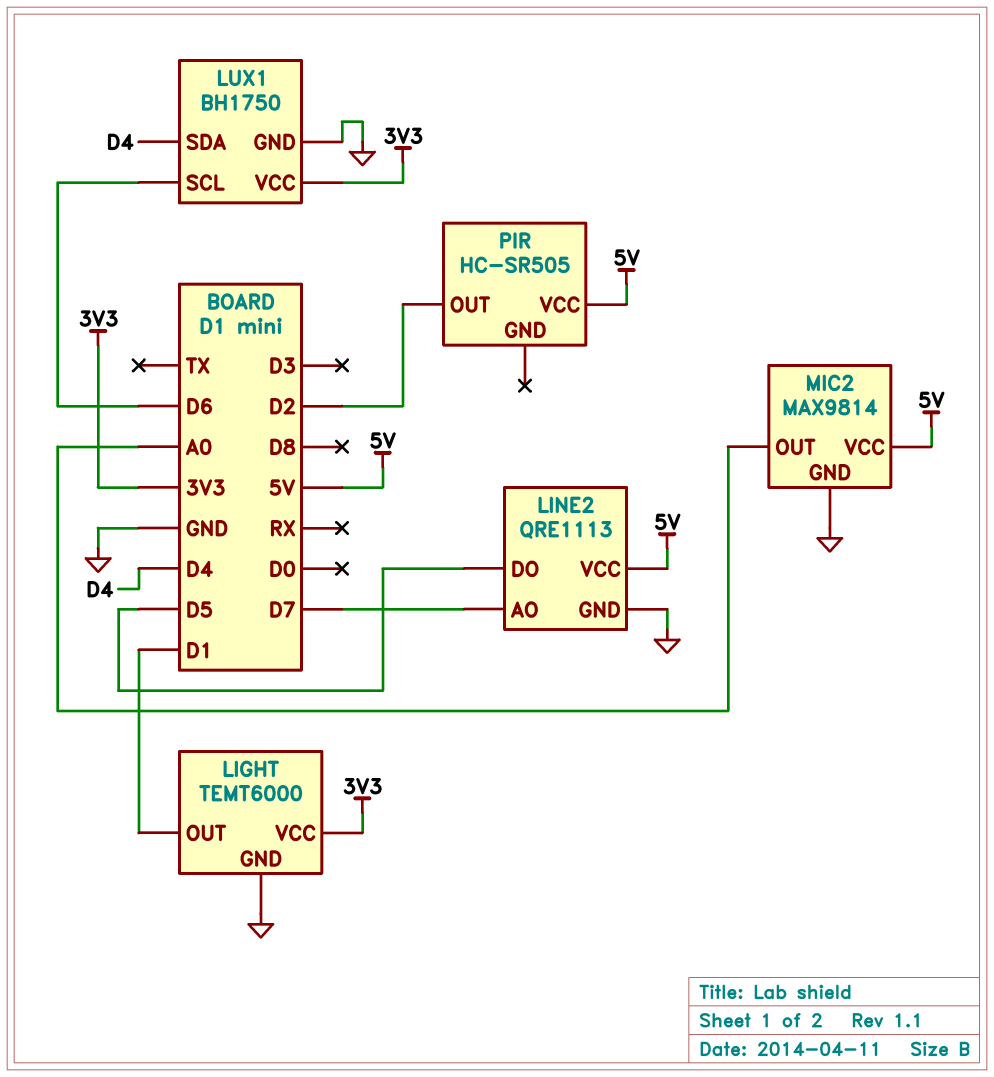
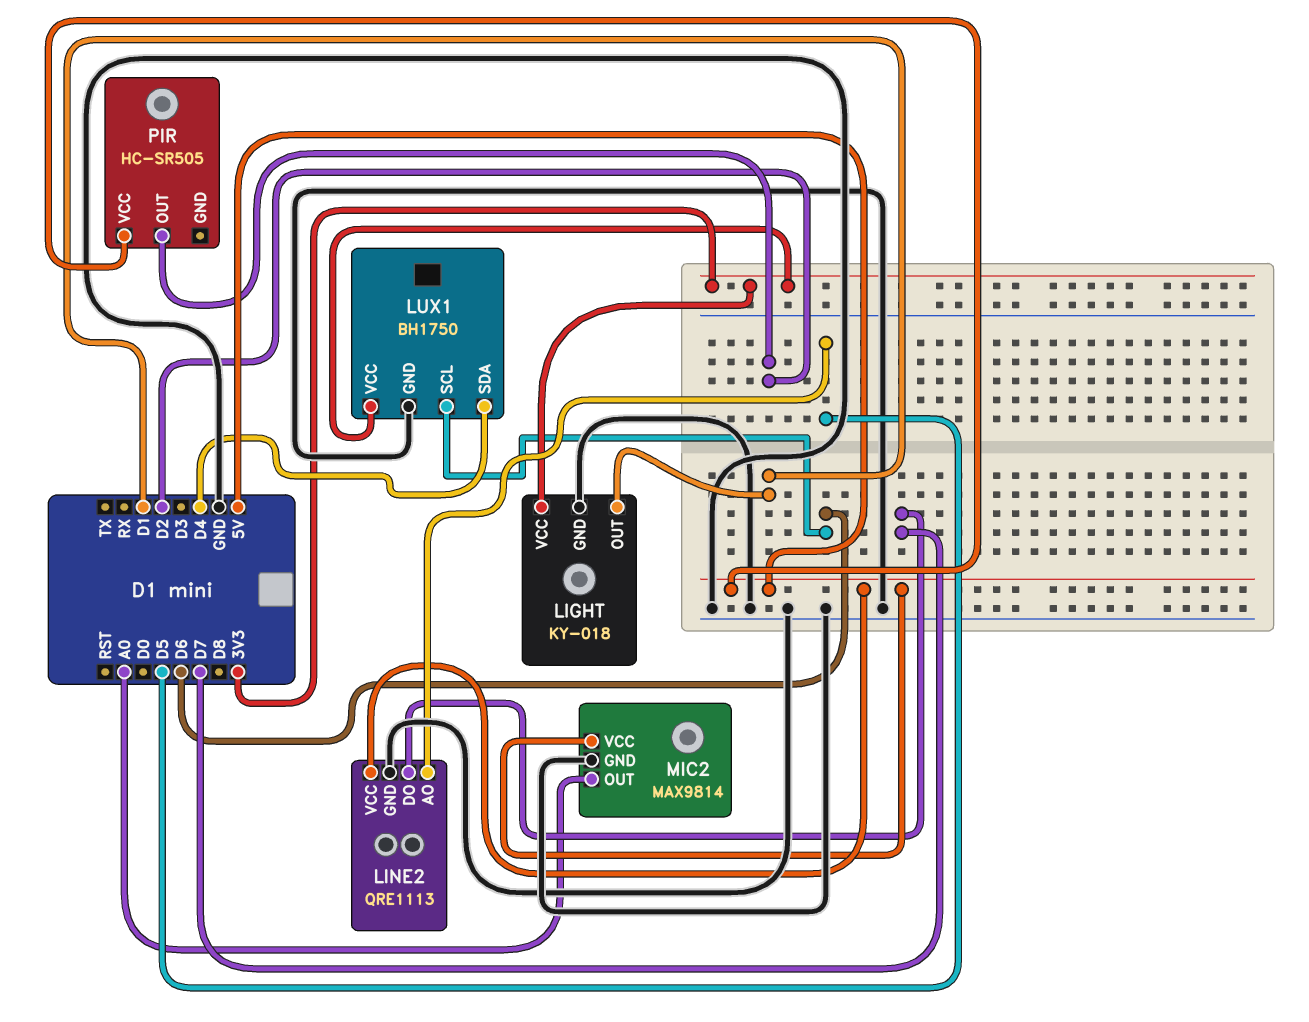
LIGHT: TEMT6000 -> KY-018
LINE2 pin AO: D7 -> D5
LINE2 pin DO: D5 -> D7

